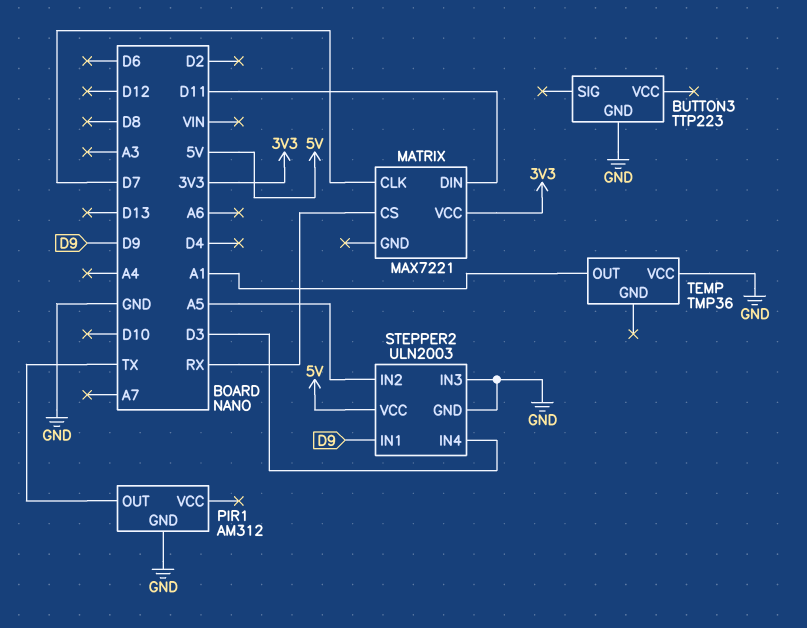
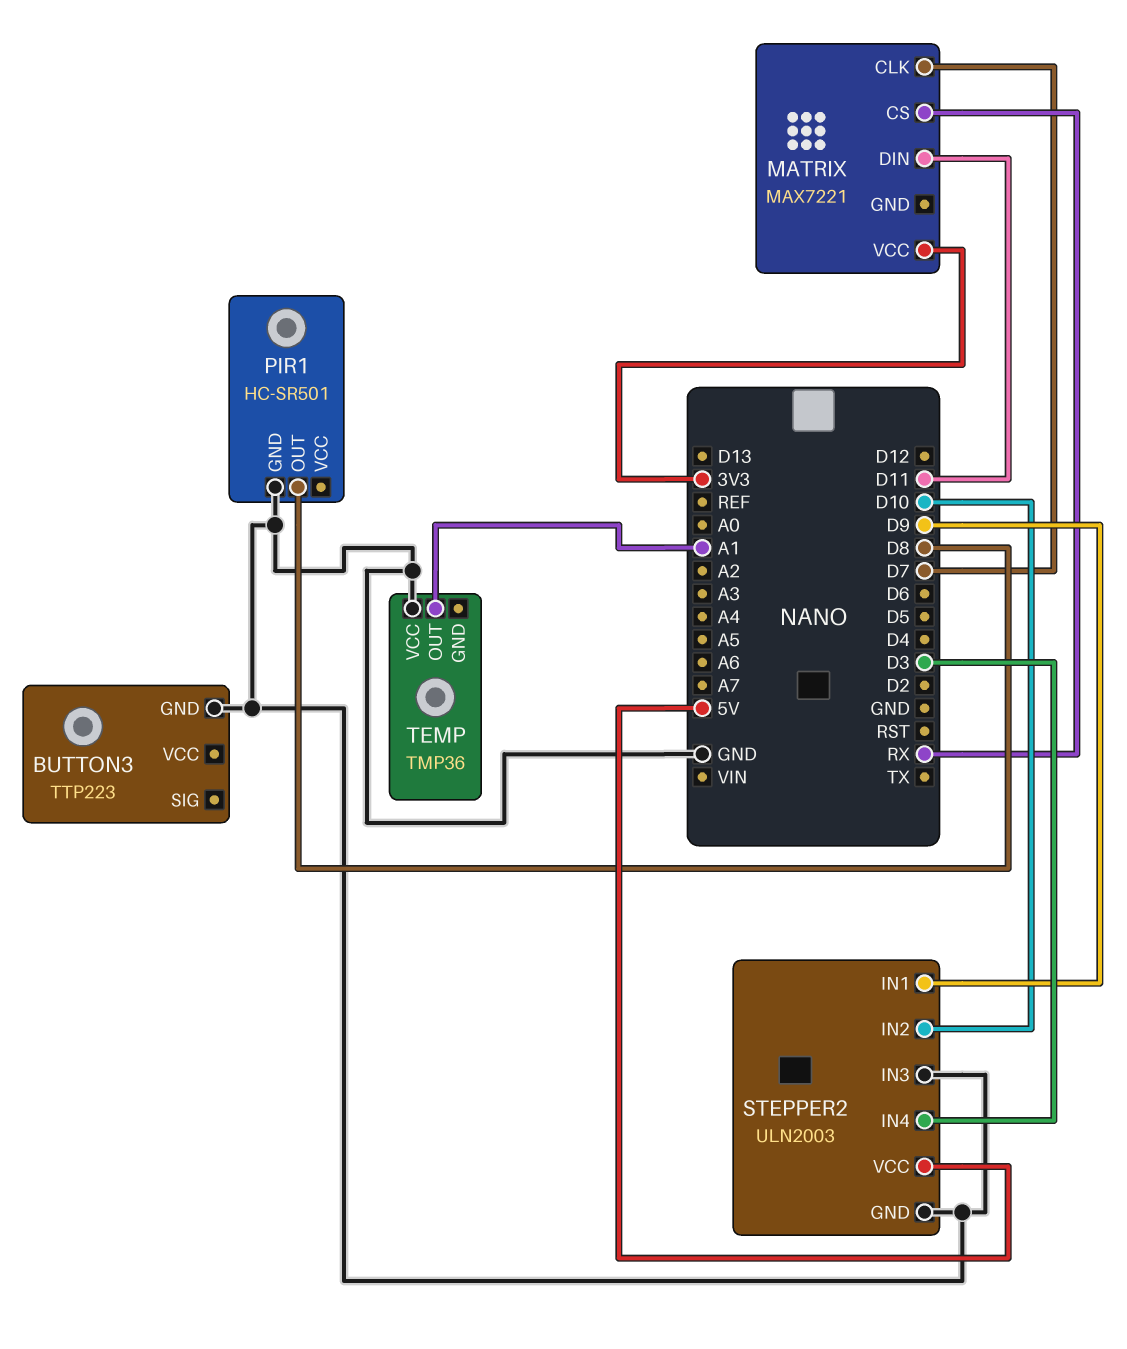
PIR1: AM312 -> HC-SR501
PIR1 pin OUT: TX -> D8
STEPPER2 pin IN2: A5 -> D10

